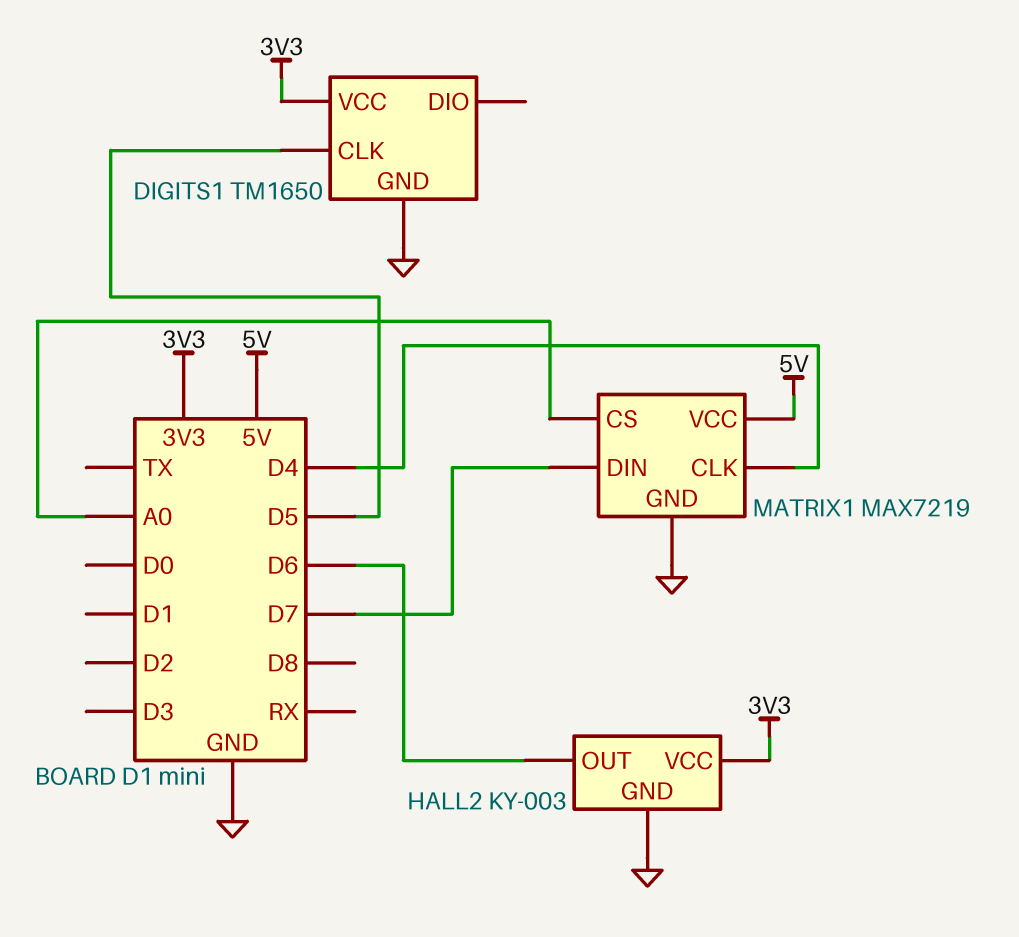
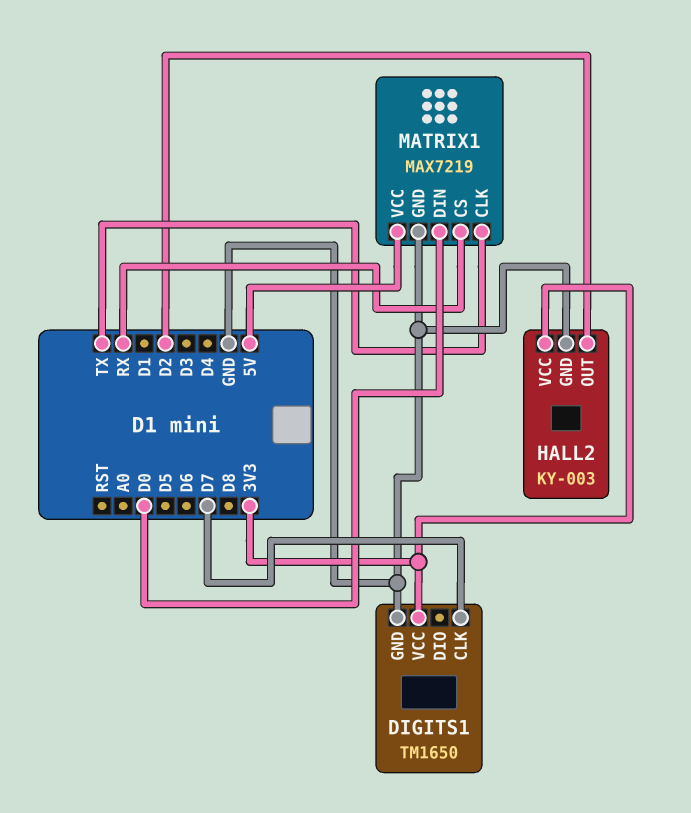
DIGITS1 pin CLK: D5 -> D7
HALL2 pin OUT: D6 -> D2
MATRIX1 pin CLK: D4 -> TX
MATRIX1 pin CS: A0 -> RX
MATRIX1 pin DIN: D7 -> D0

